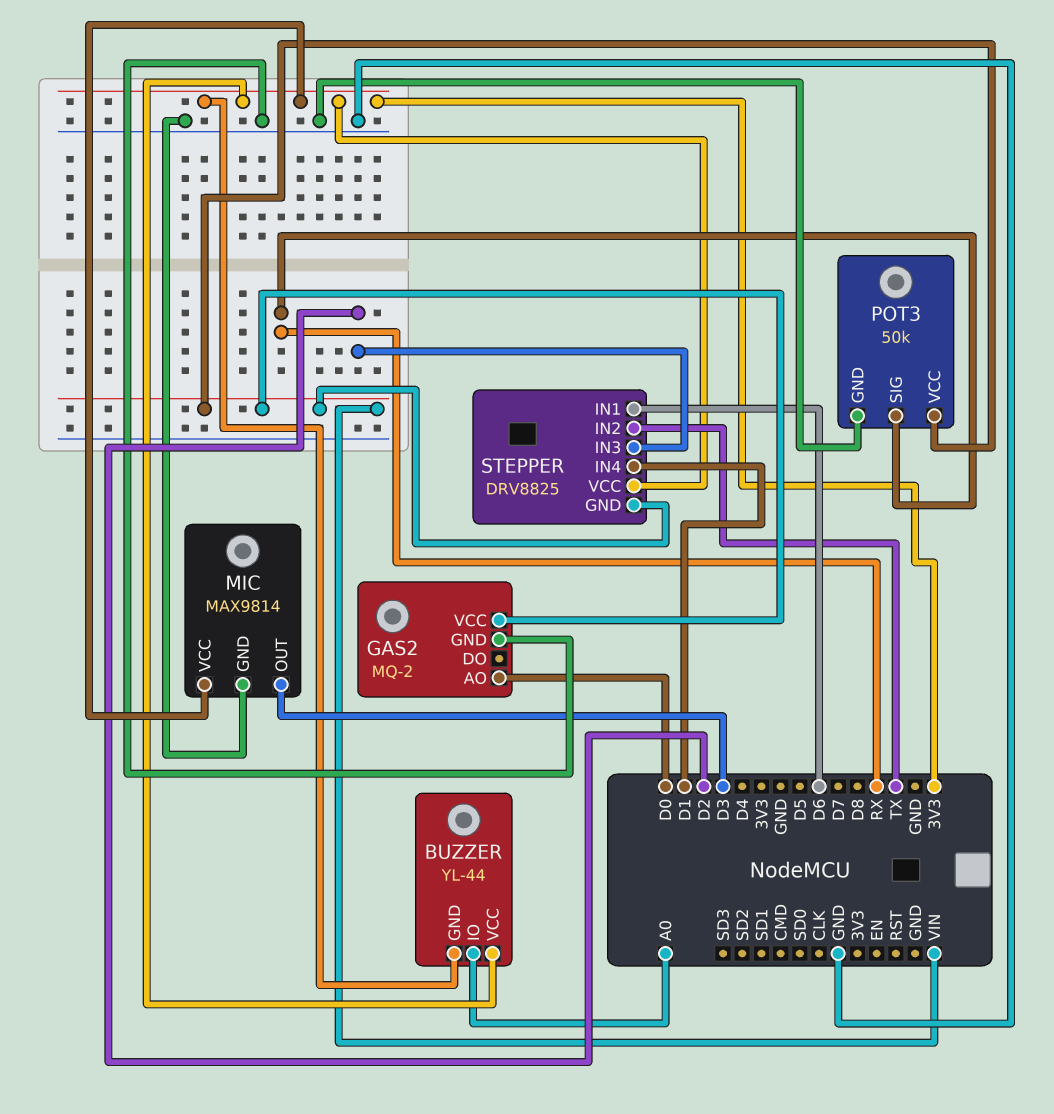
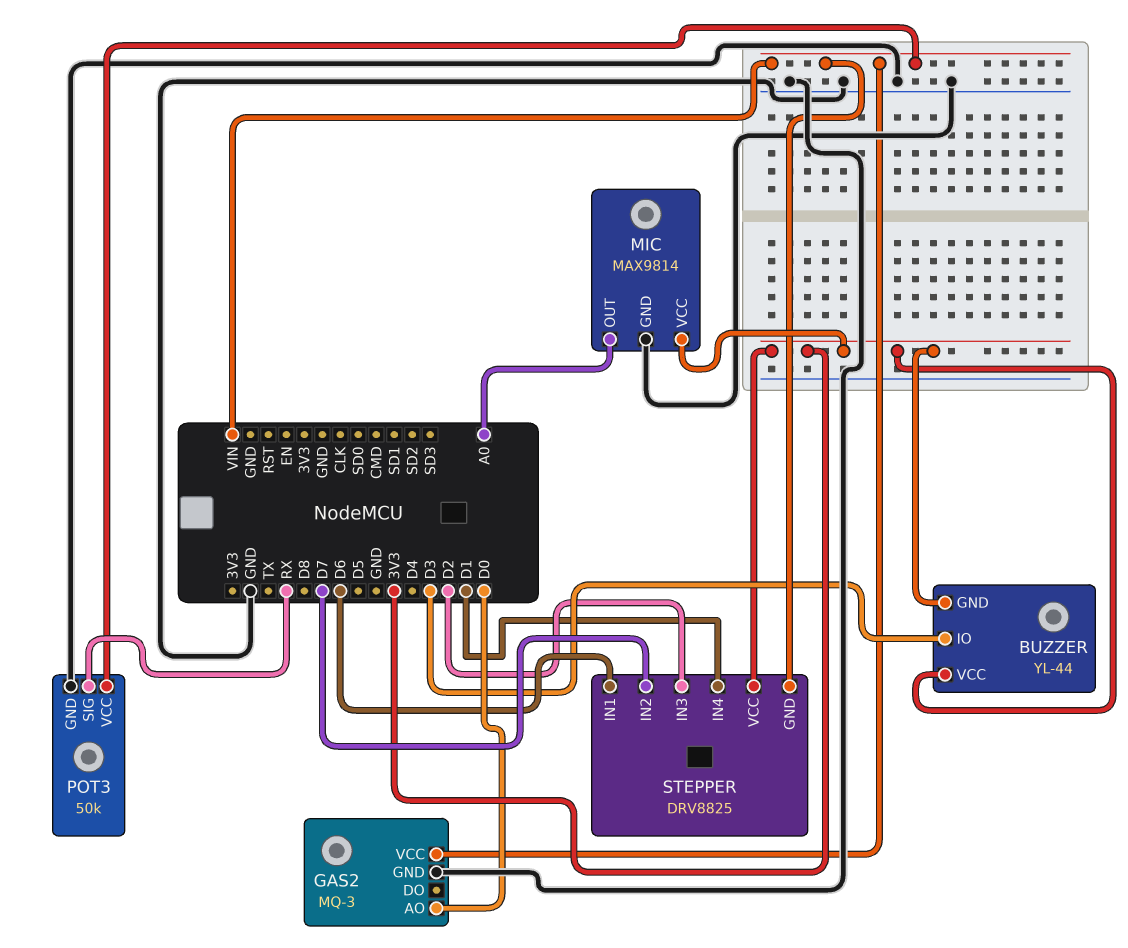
BUZZER pin IO: A0 -> D3
GAS2: MQ-2 -> MQ-3
MIC pin OUT: D3 -> A0
STEPPER pin IN2: TX -> D7

